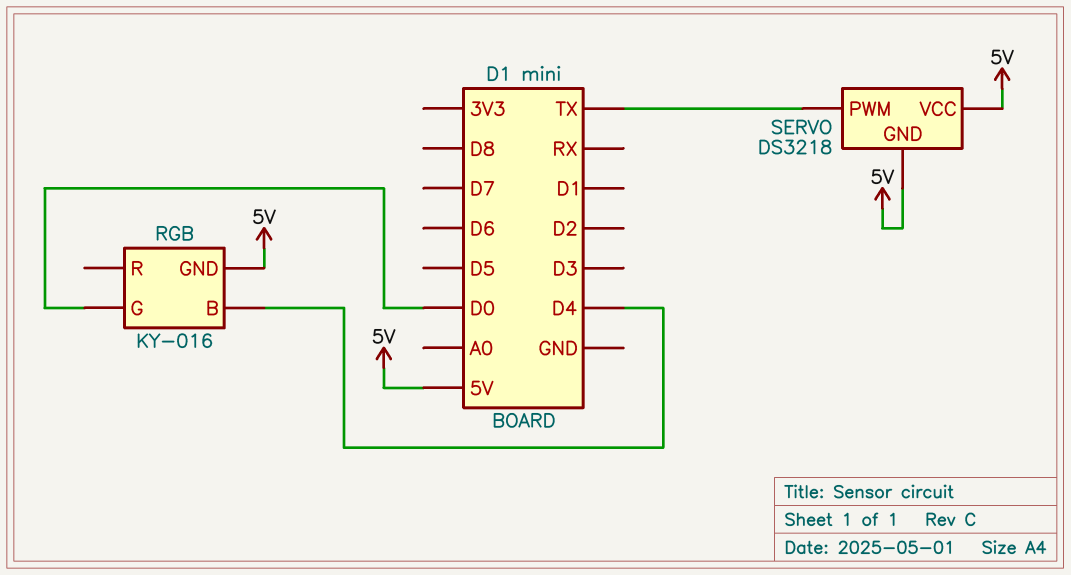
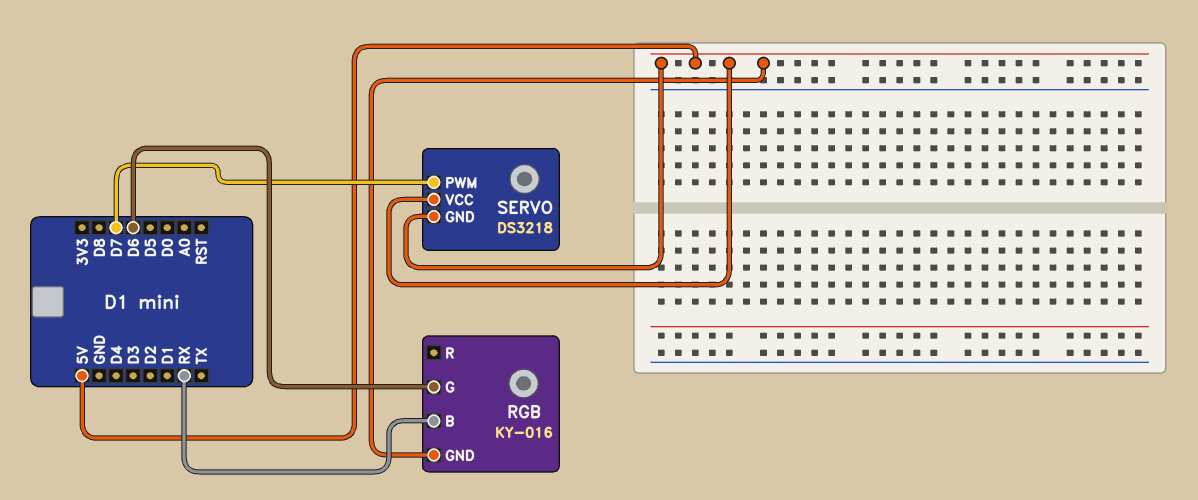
RGB pin B: D4 -> RX
RGB pin G: D0 -> D6
SERVO pin PWM: TX -> D7

